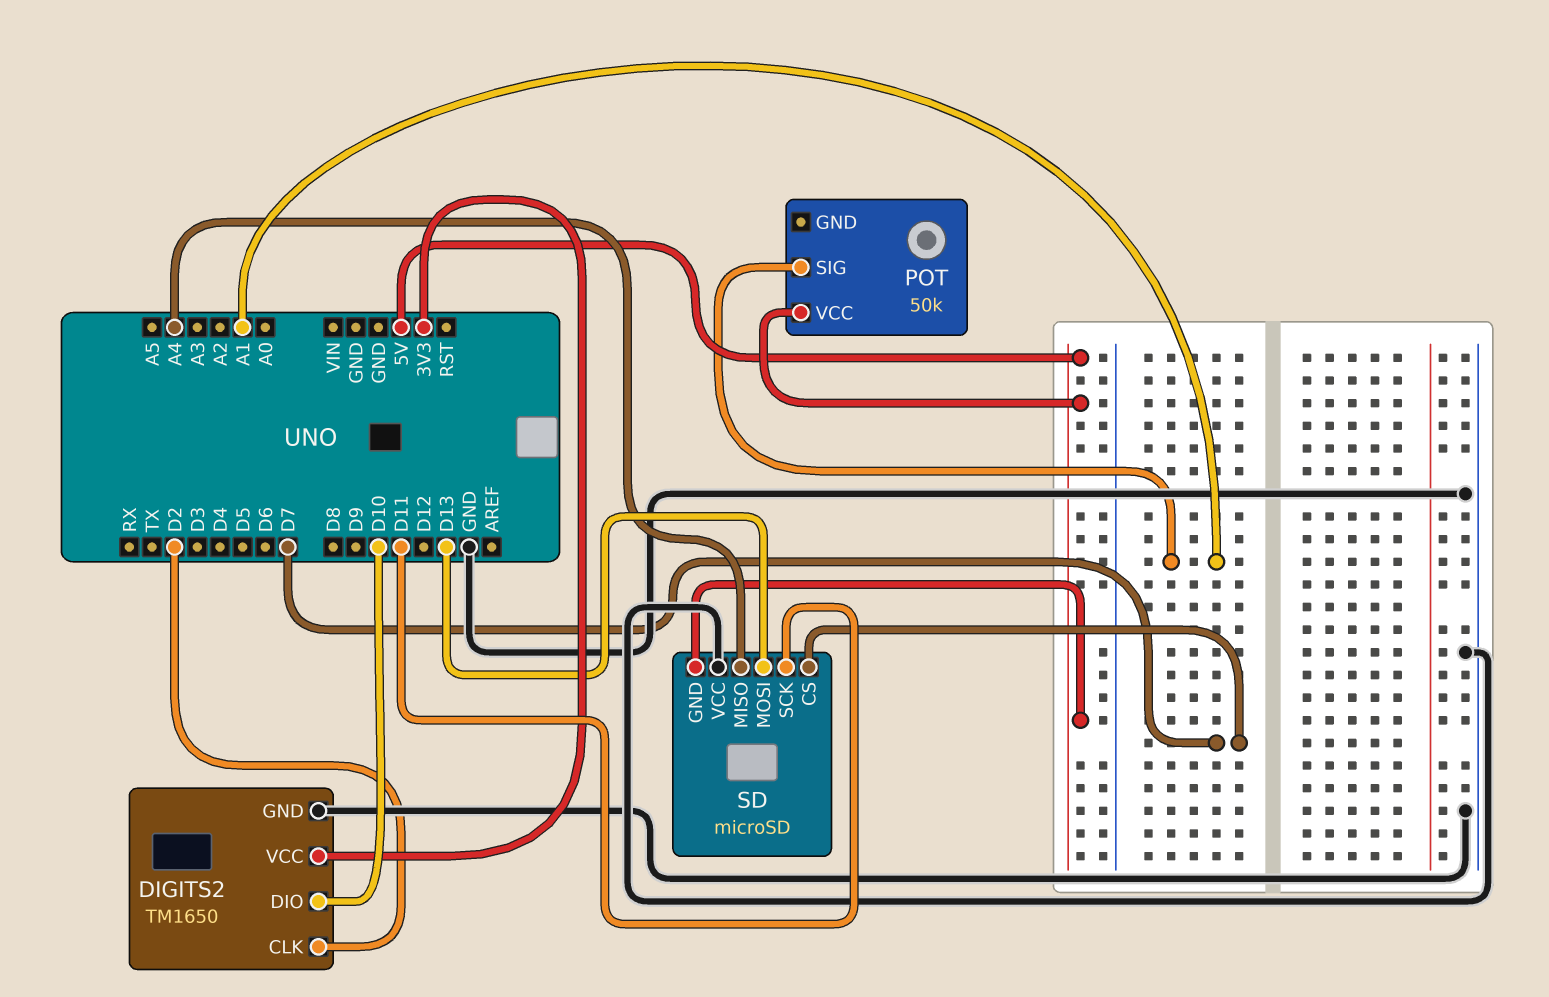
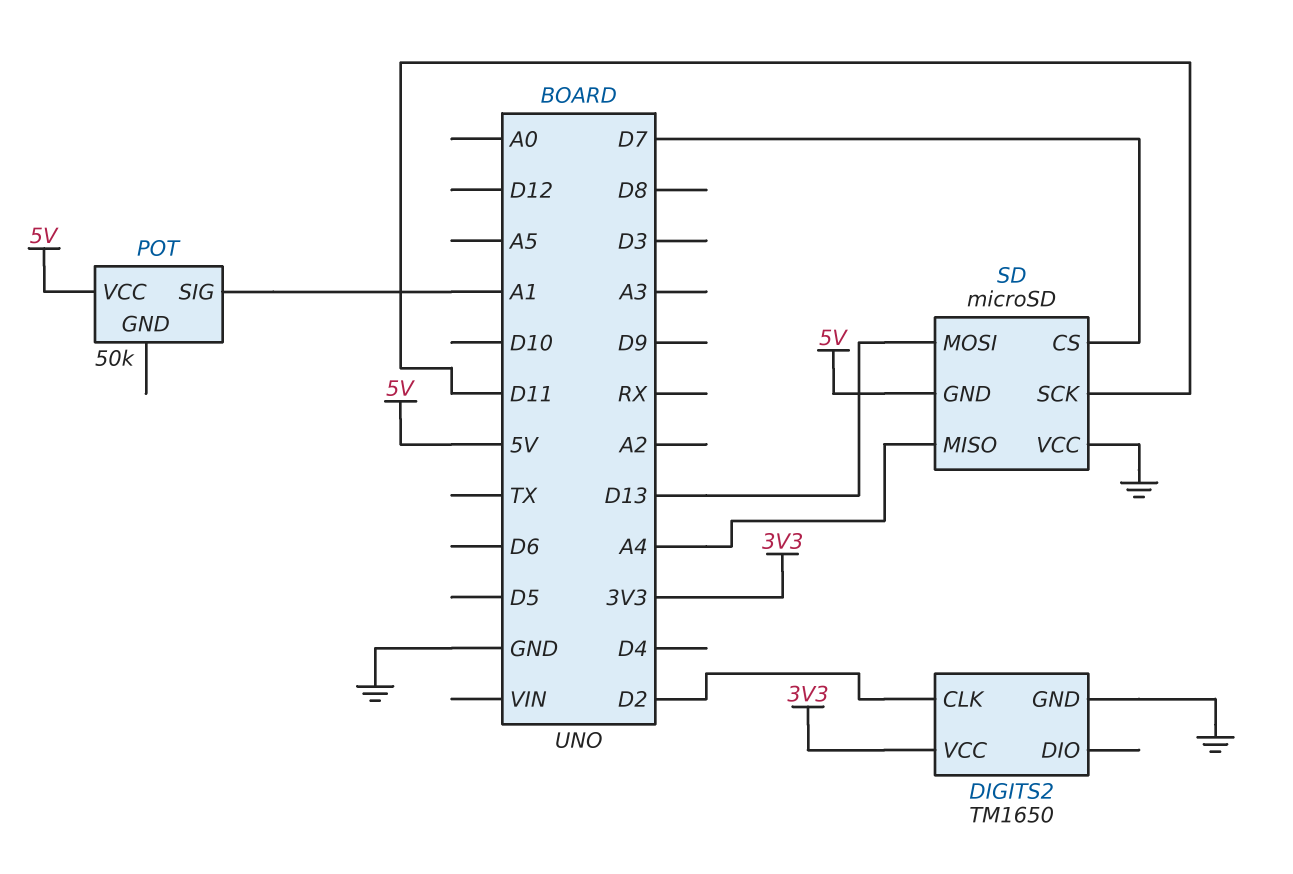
DIGITS2 pin DIO: D10 -> none

